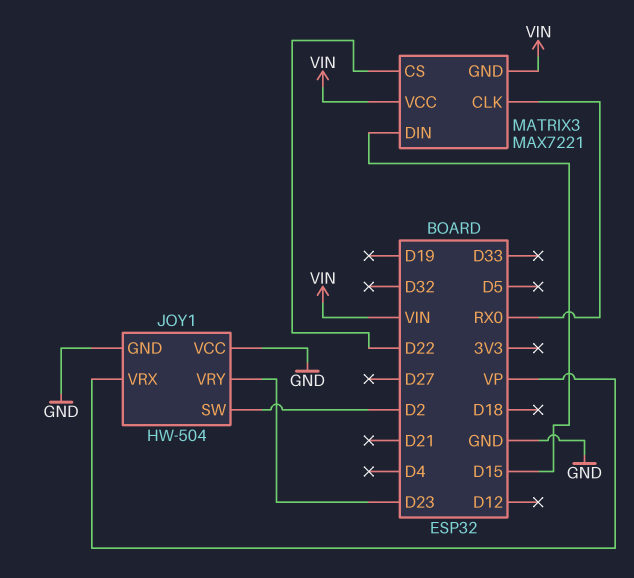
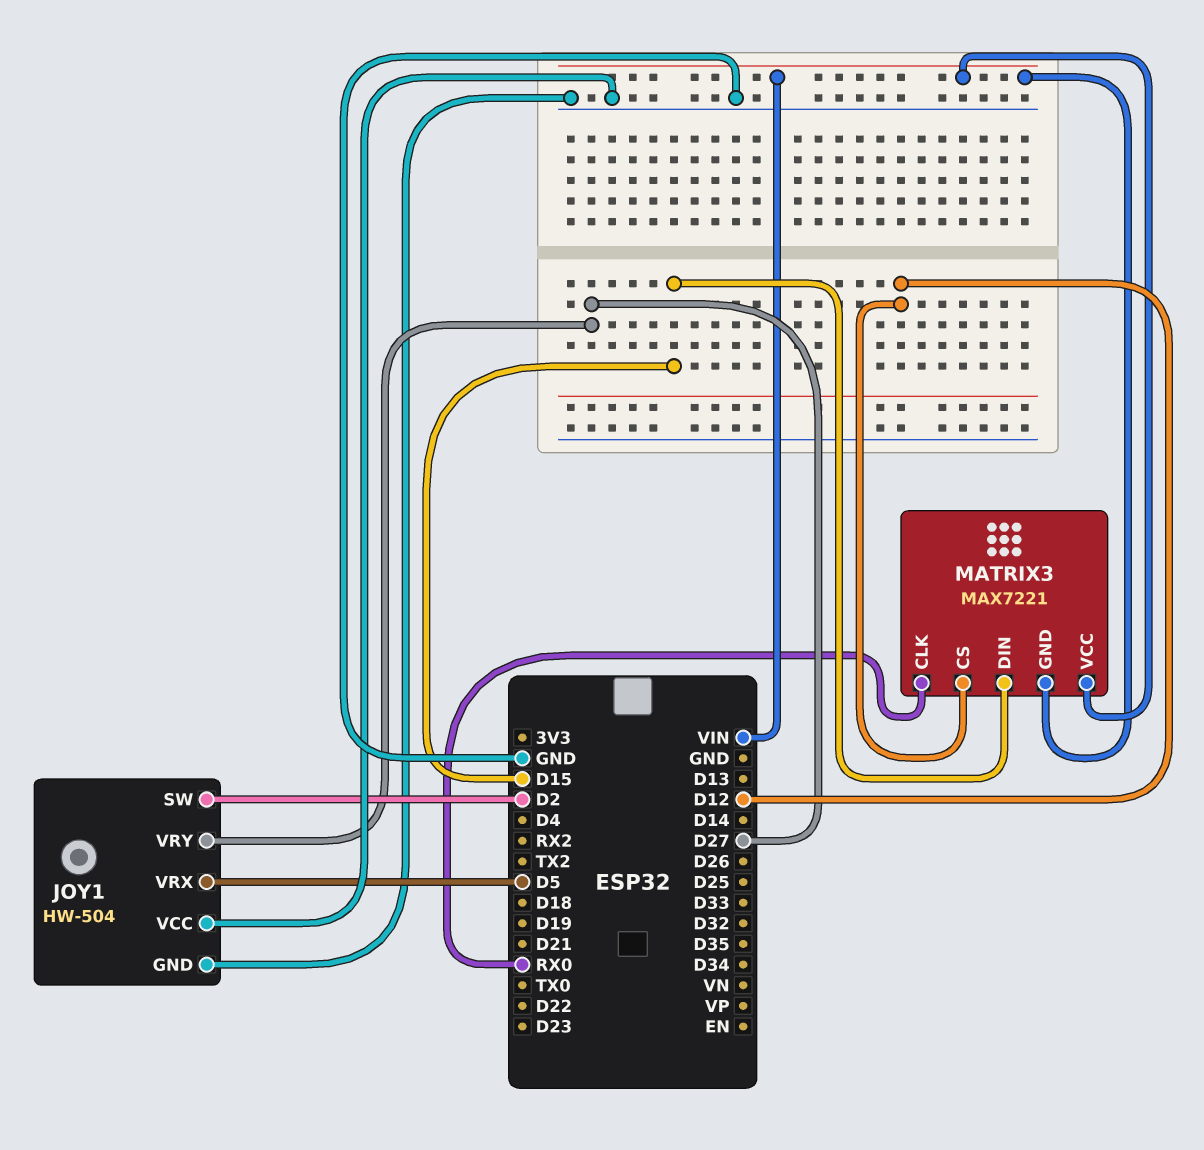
JOY1 pin VRX: VP -> D5
JOY1 pin VRY: D23 -> D27
MATRIX3 pin CS: D22 -> D12

